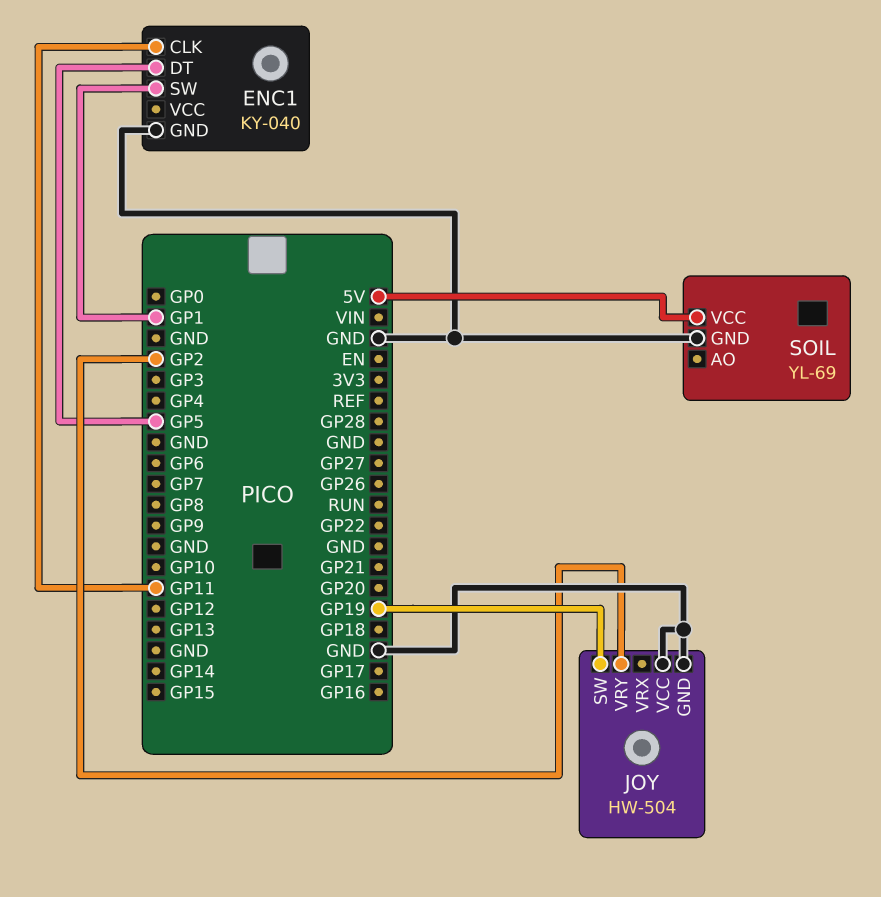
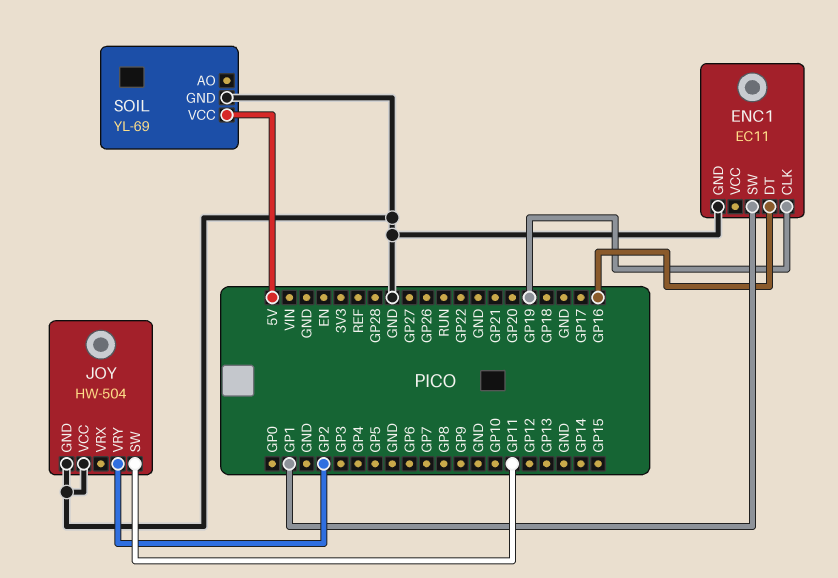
ENC1: KY-040 -> EC11
ENC1 pin CLK: GP11 -> GP19
ENC1 pin DT: GP5 -> GP16
JOY pin SW: GP19 -> GP11

